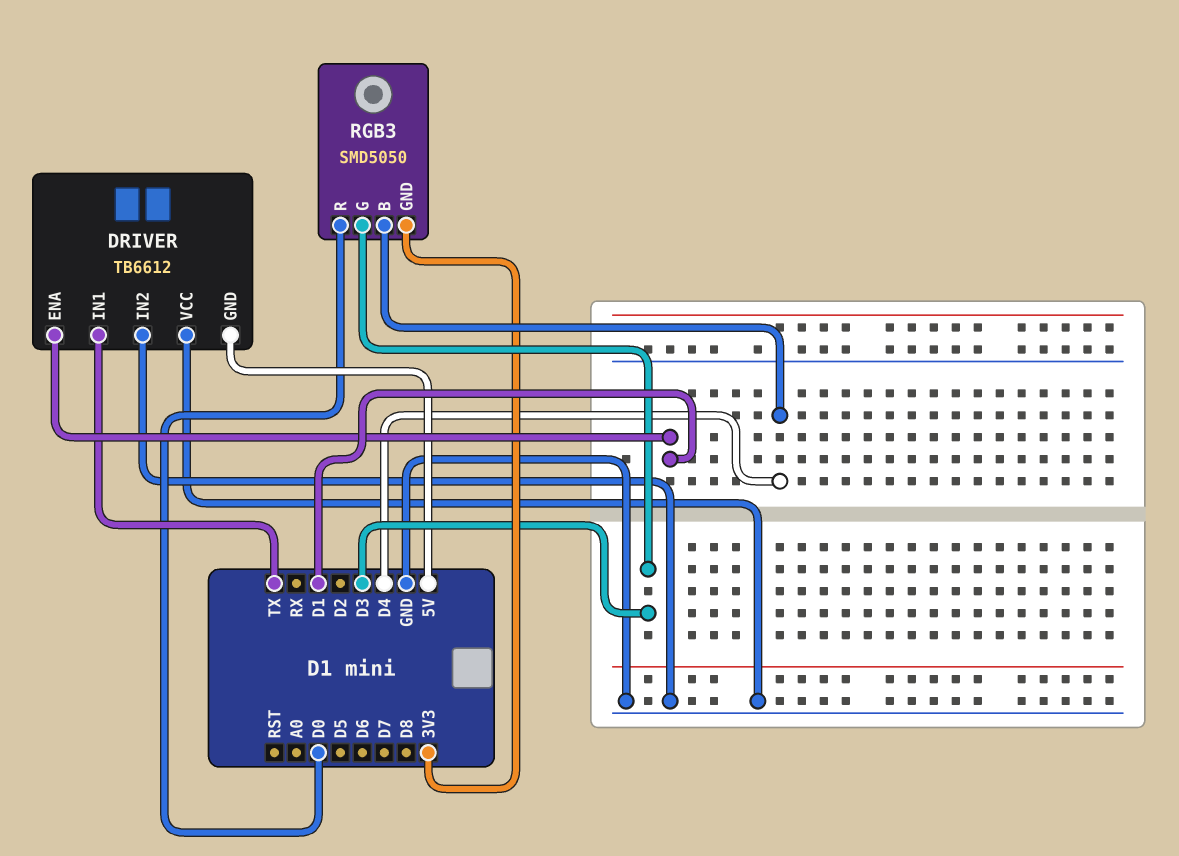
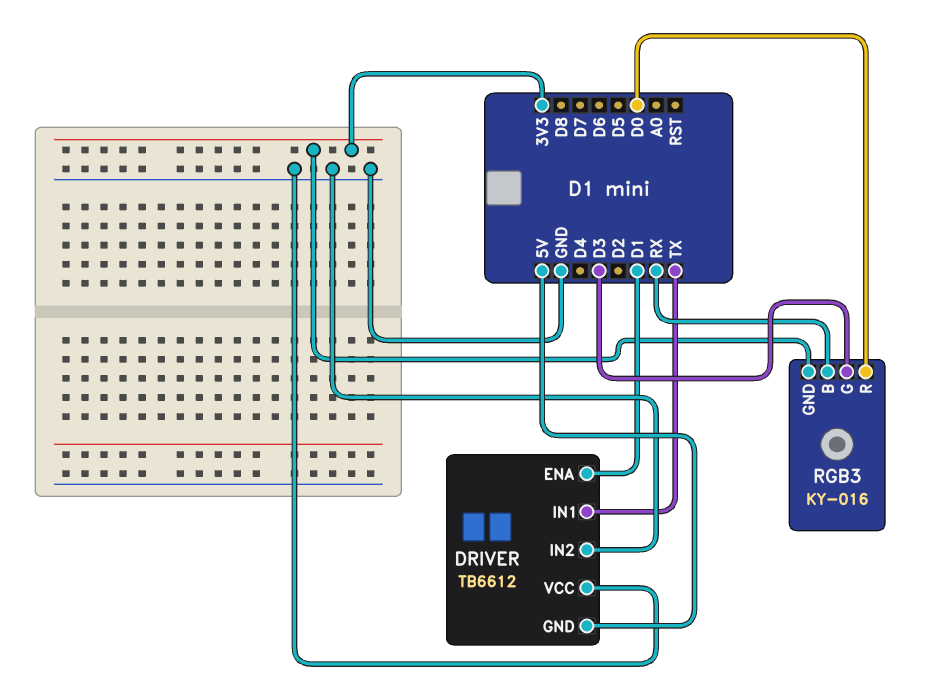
RGB3: SMD5050 -> KY-016
RGB3 pin B: D4 -> RX

